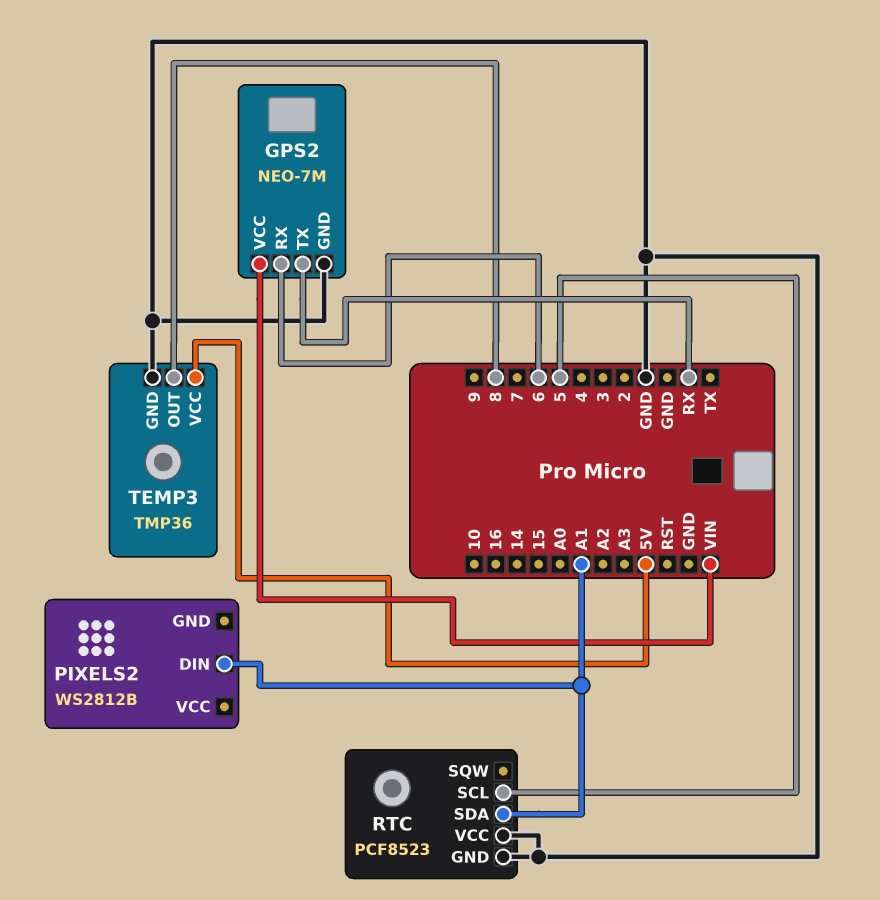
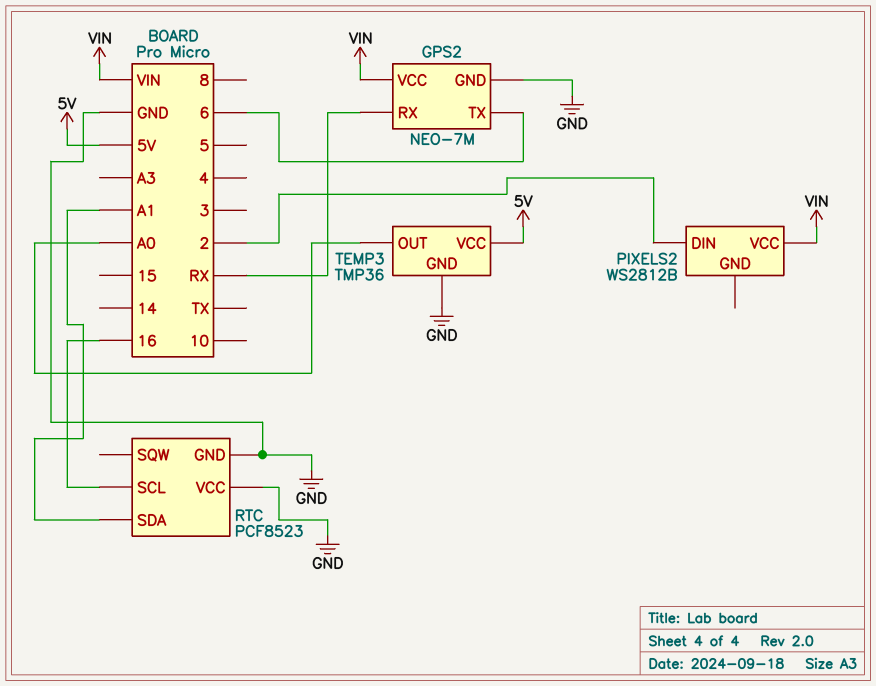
GPS2 pin RX: 6 -> RX
GPS2 pin TX: RX -> 6
PIXELS2 pin DIN: A1 -> 2
PIXELS2 pin VCC: none -> VIN
RTC pin SCL: 5 -> 16
TEMP3 pin OUT: 8 -> A0

